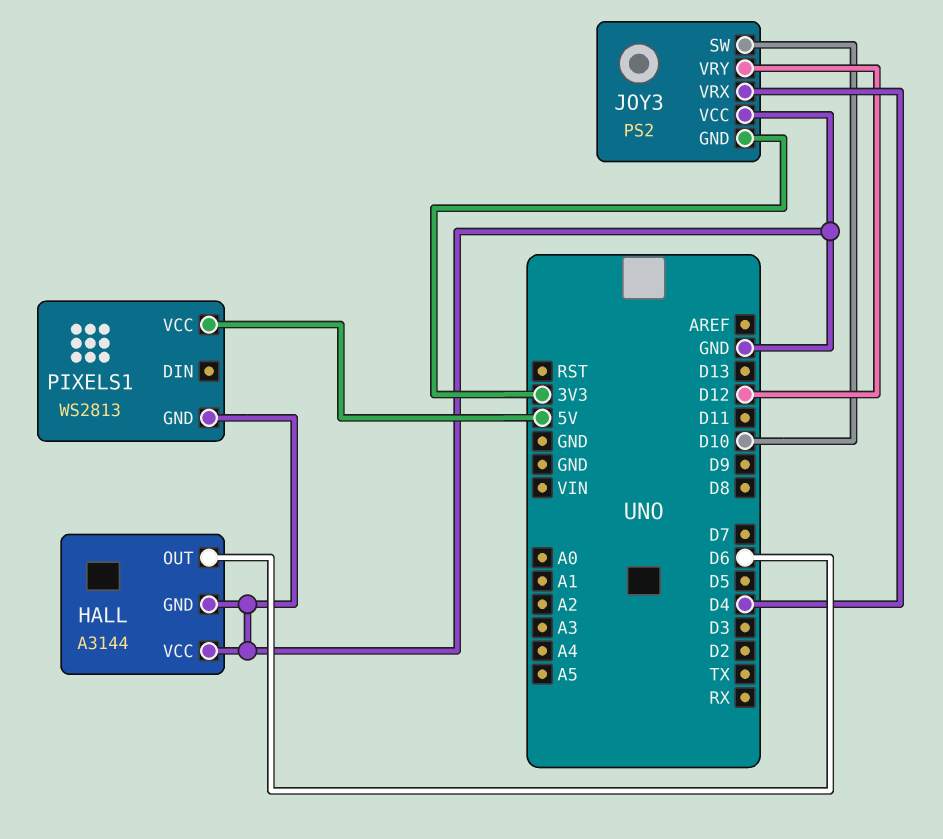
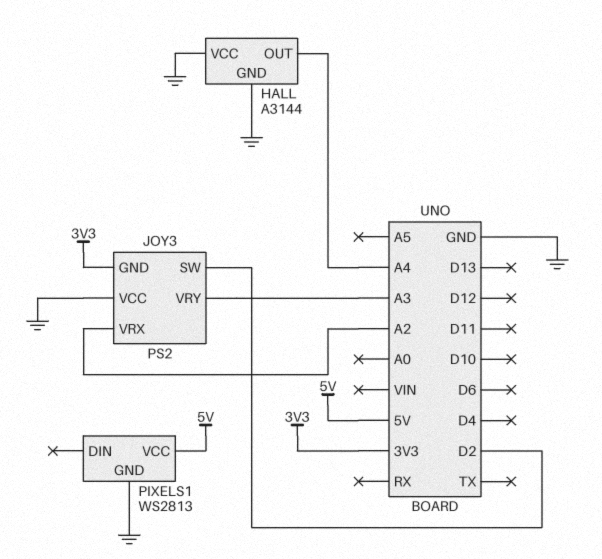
HALL pin OUT: D6 -> A4
JOY3 pin SW: D10 -> D2
JOY3 pin VRX: D4 -> A2
JOY3 pin VRY: D12 -> A3

